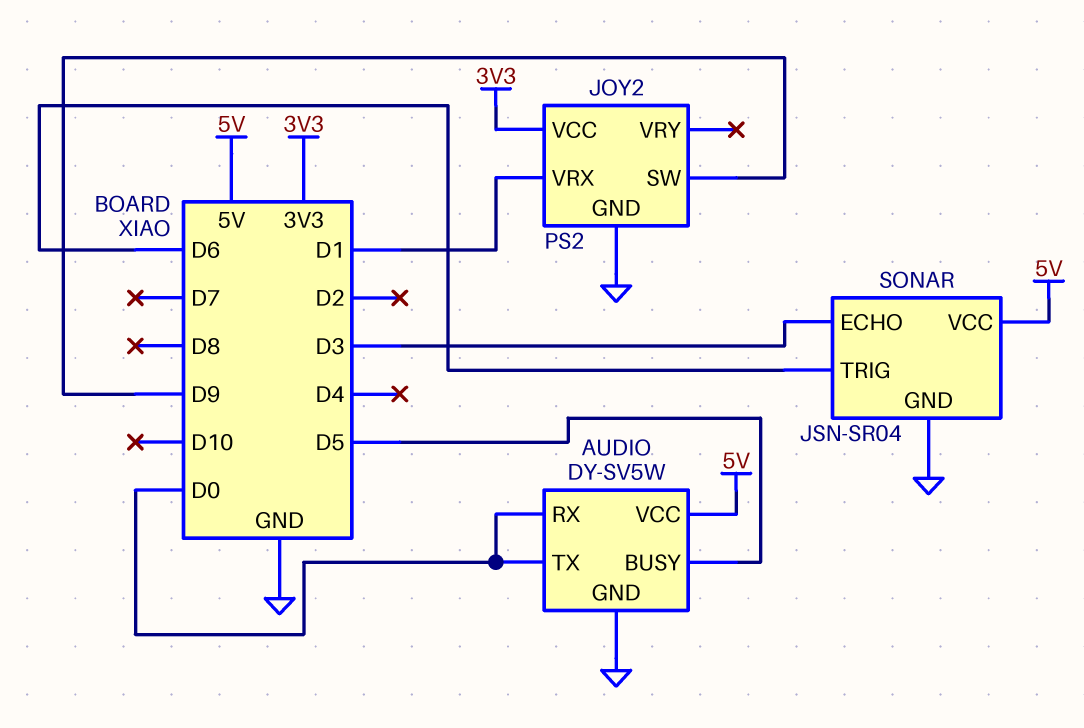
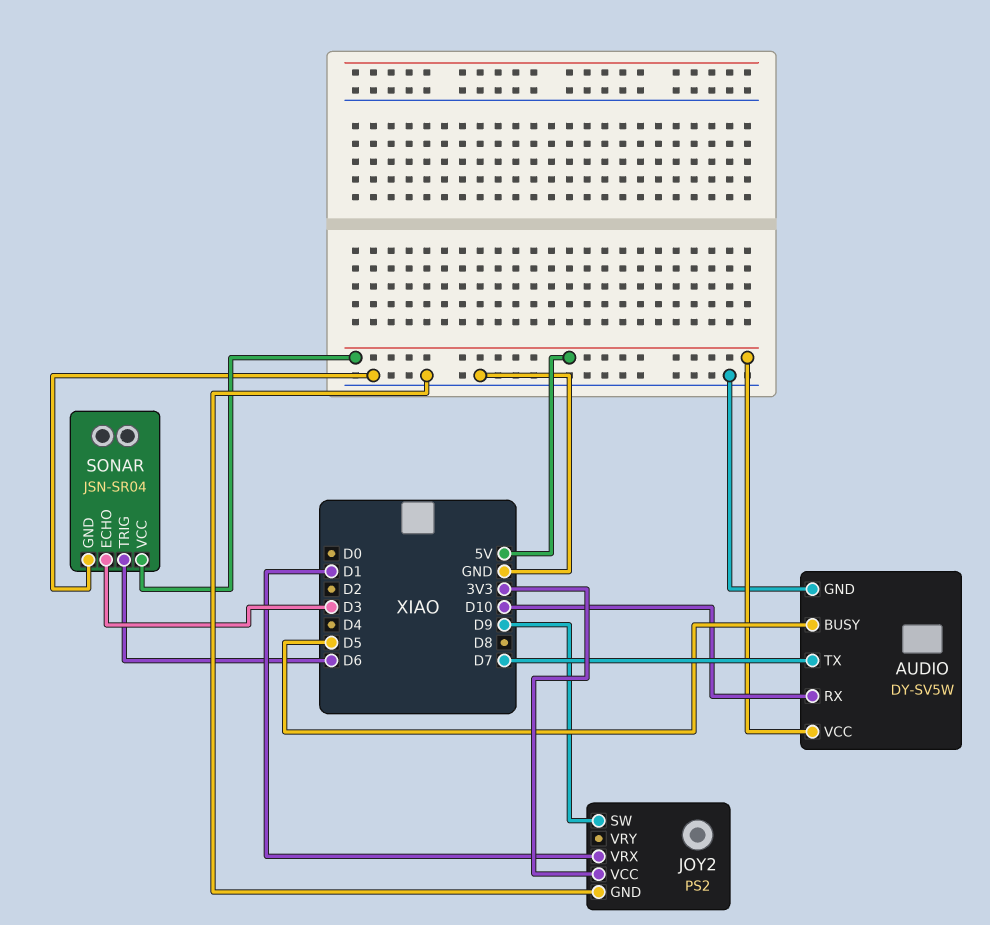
AUDIO pin RX: D0 -> D10
AUDIO pin TX: D0 -> D7

